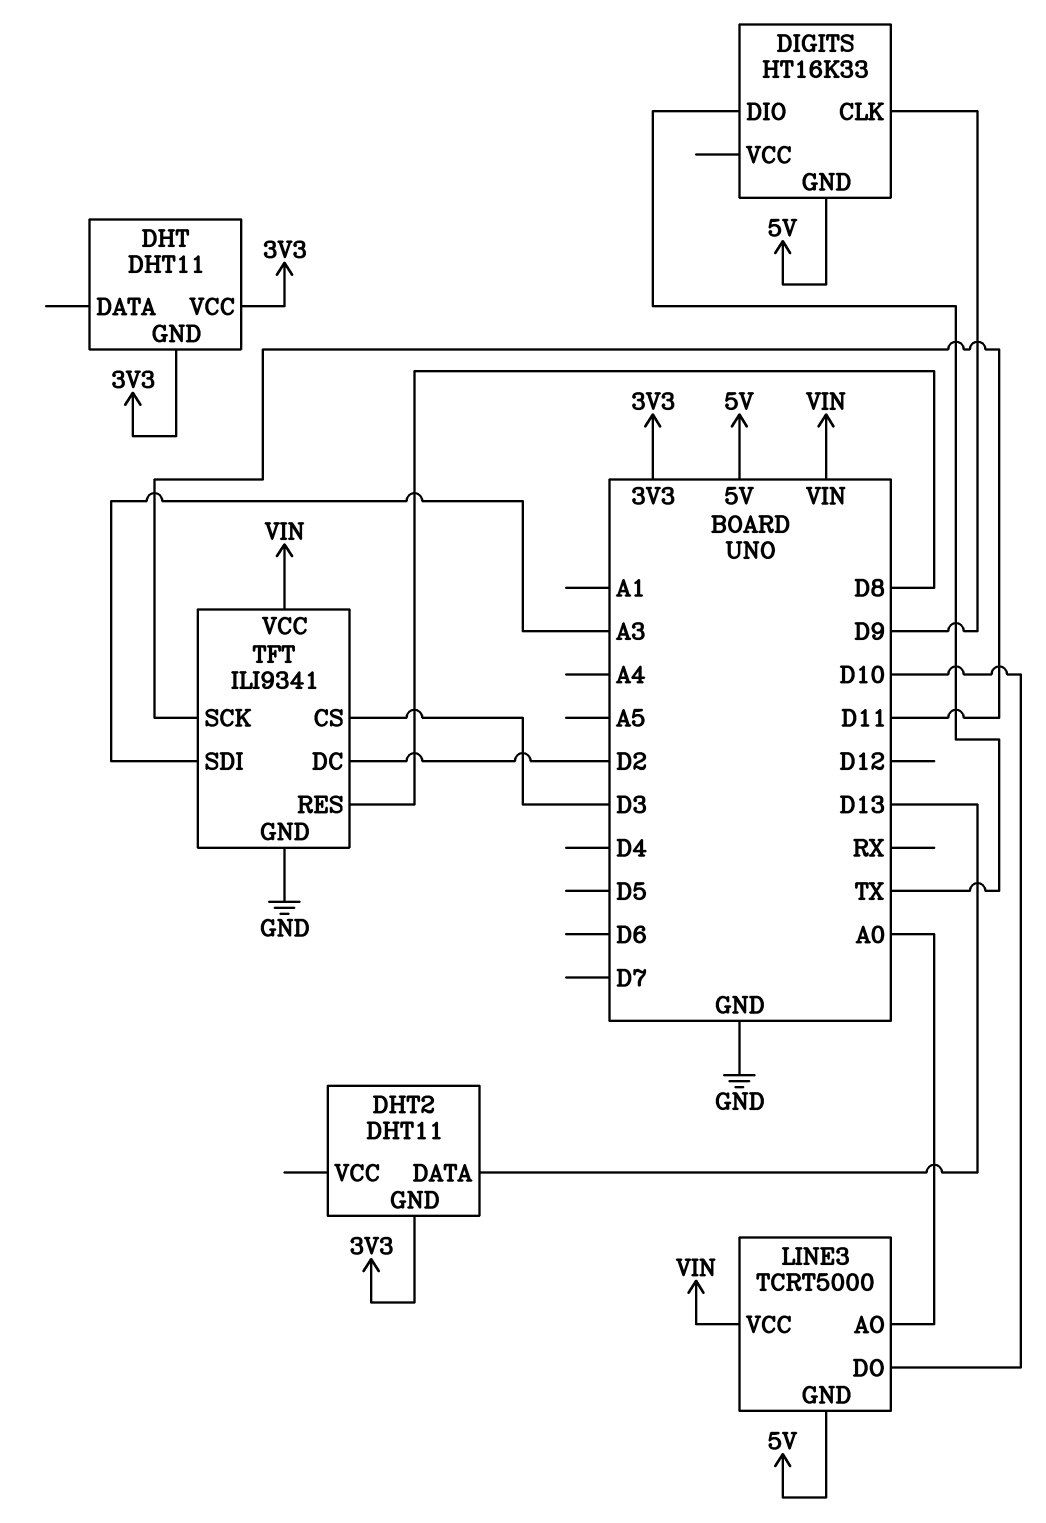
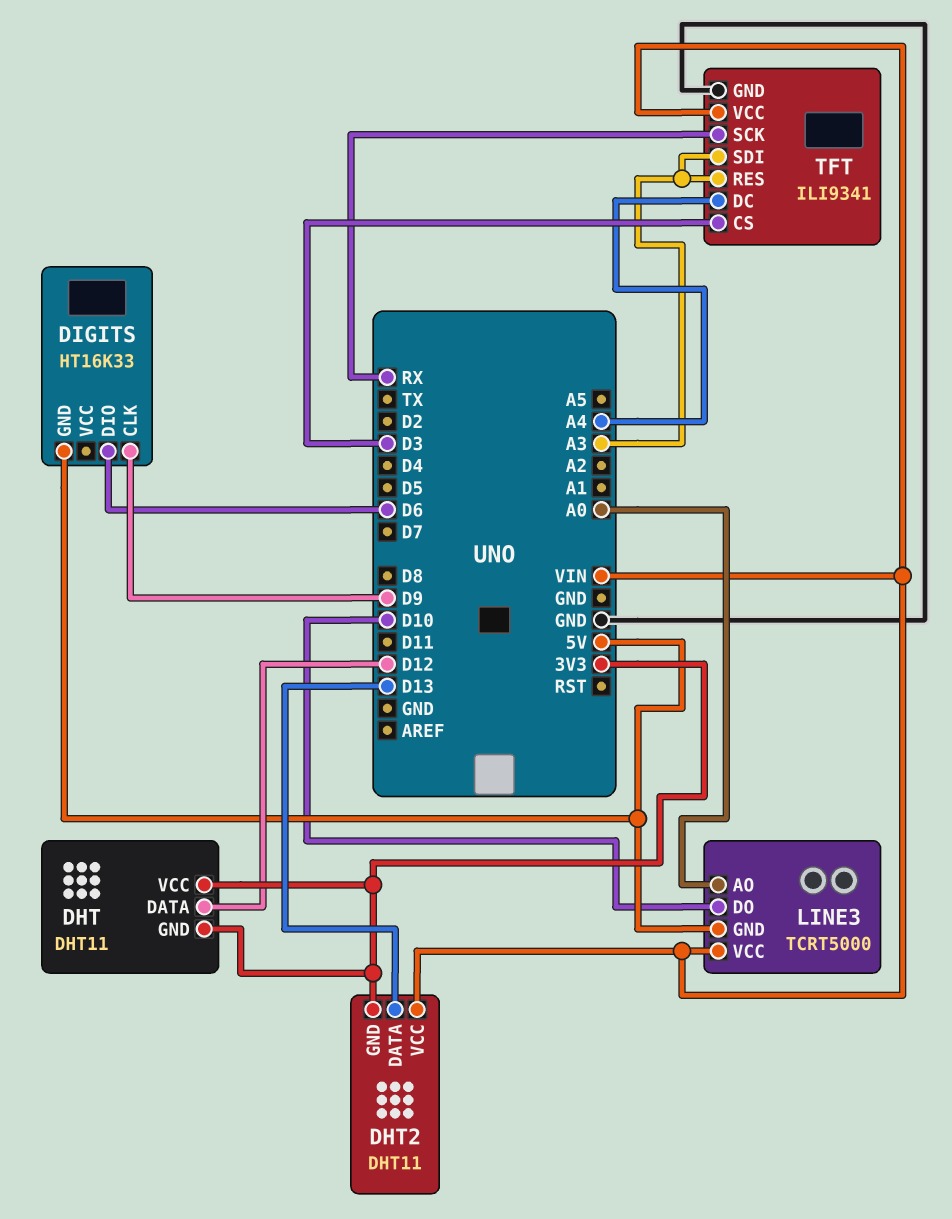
DHT pin DATA: none -> D12
DHT2 pin VCC: none -> VIN
DIGITS pin DIO: TX -> D6
TFT pin DC: D2 -> A4
TFT pin RES: D8 -> A3
TFT pin SCK: D11 -> RX

